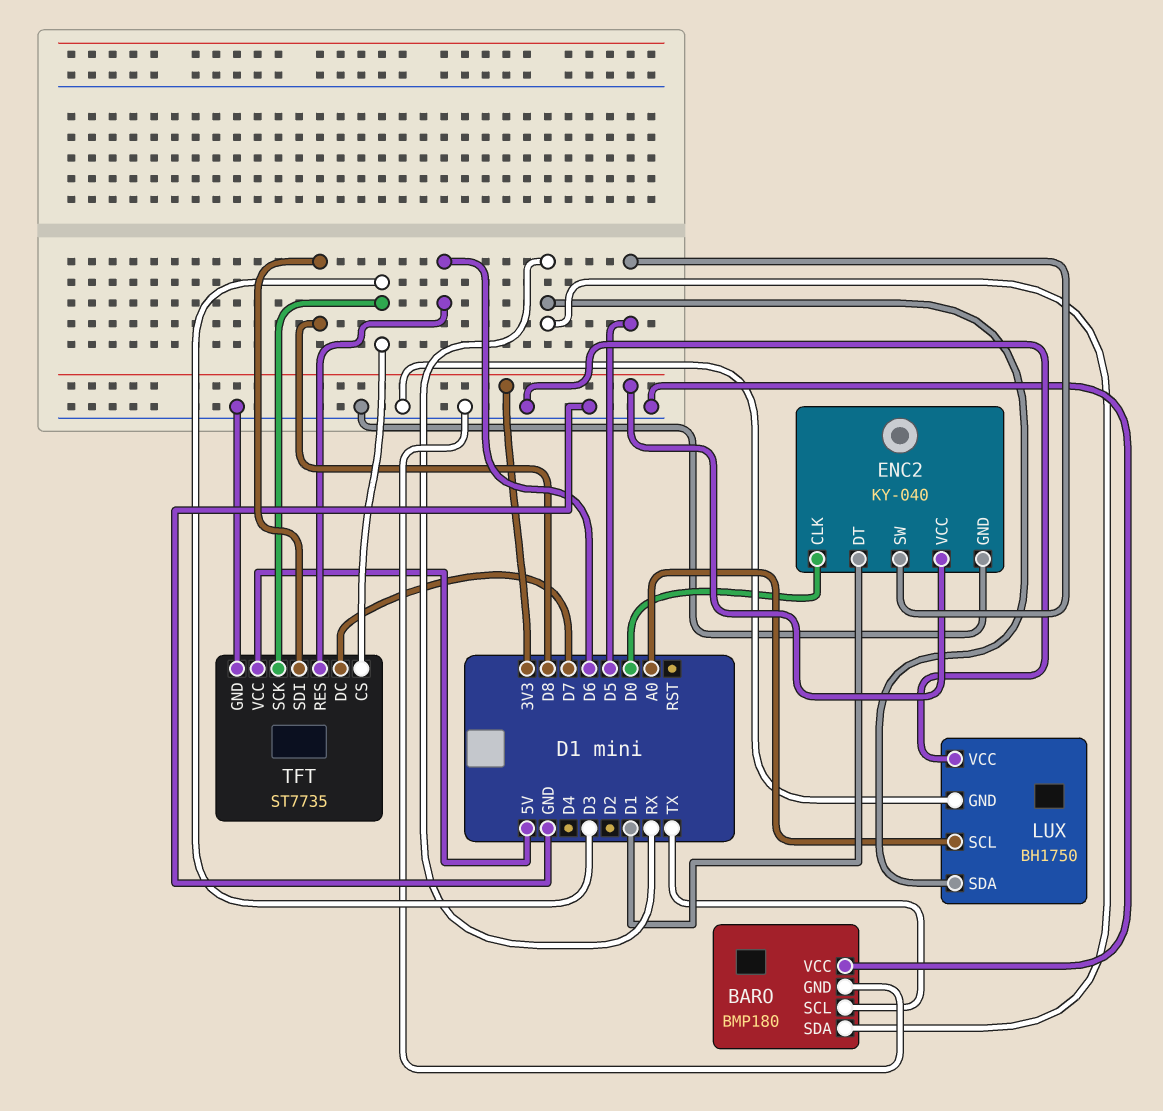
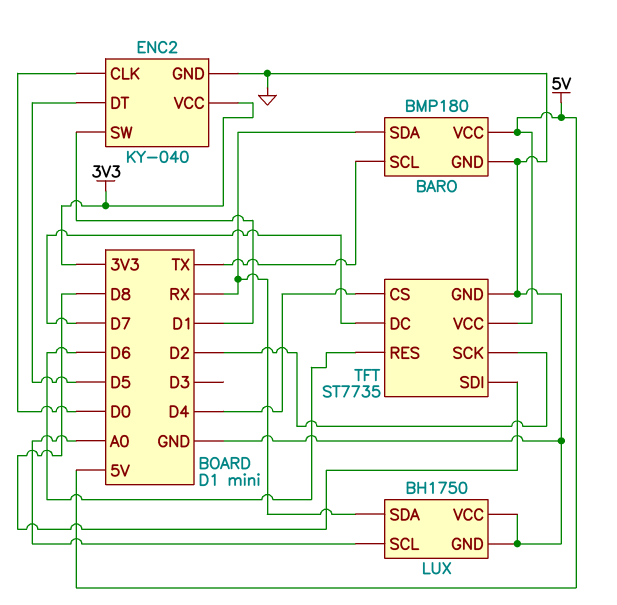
BARO pin VCC: GND -> 5V
ENC2 pin DT: D1 -> D5
ENC2 pin SW: D5 -> D1
TFT pin CS: D3 -> D4
TFT pin SCK: D3 -> D2

